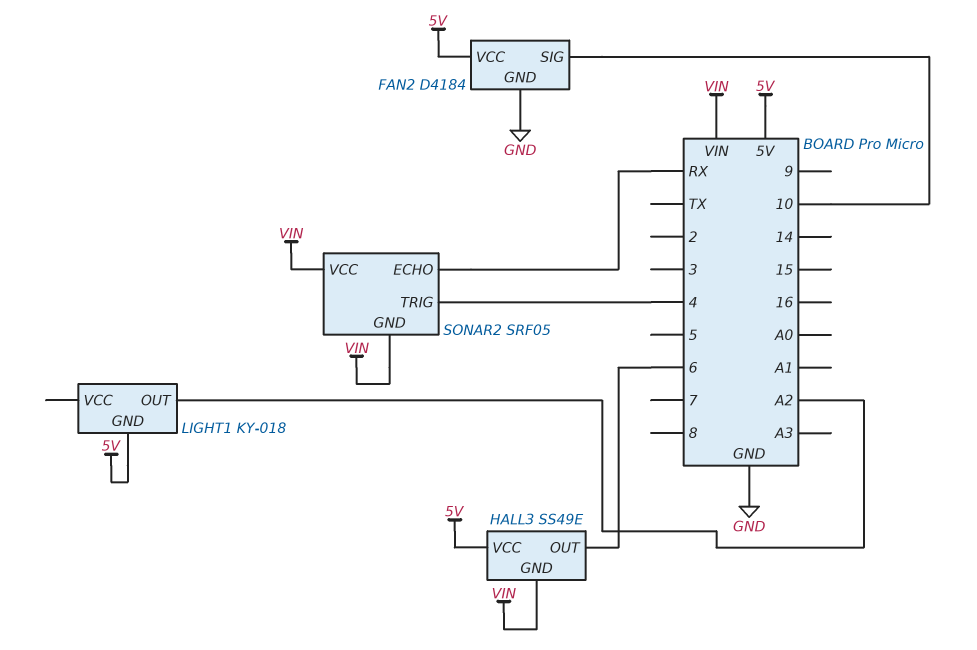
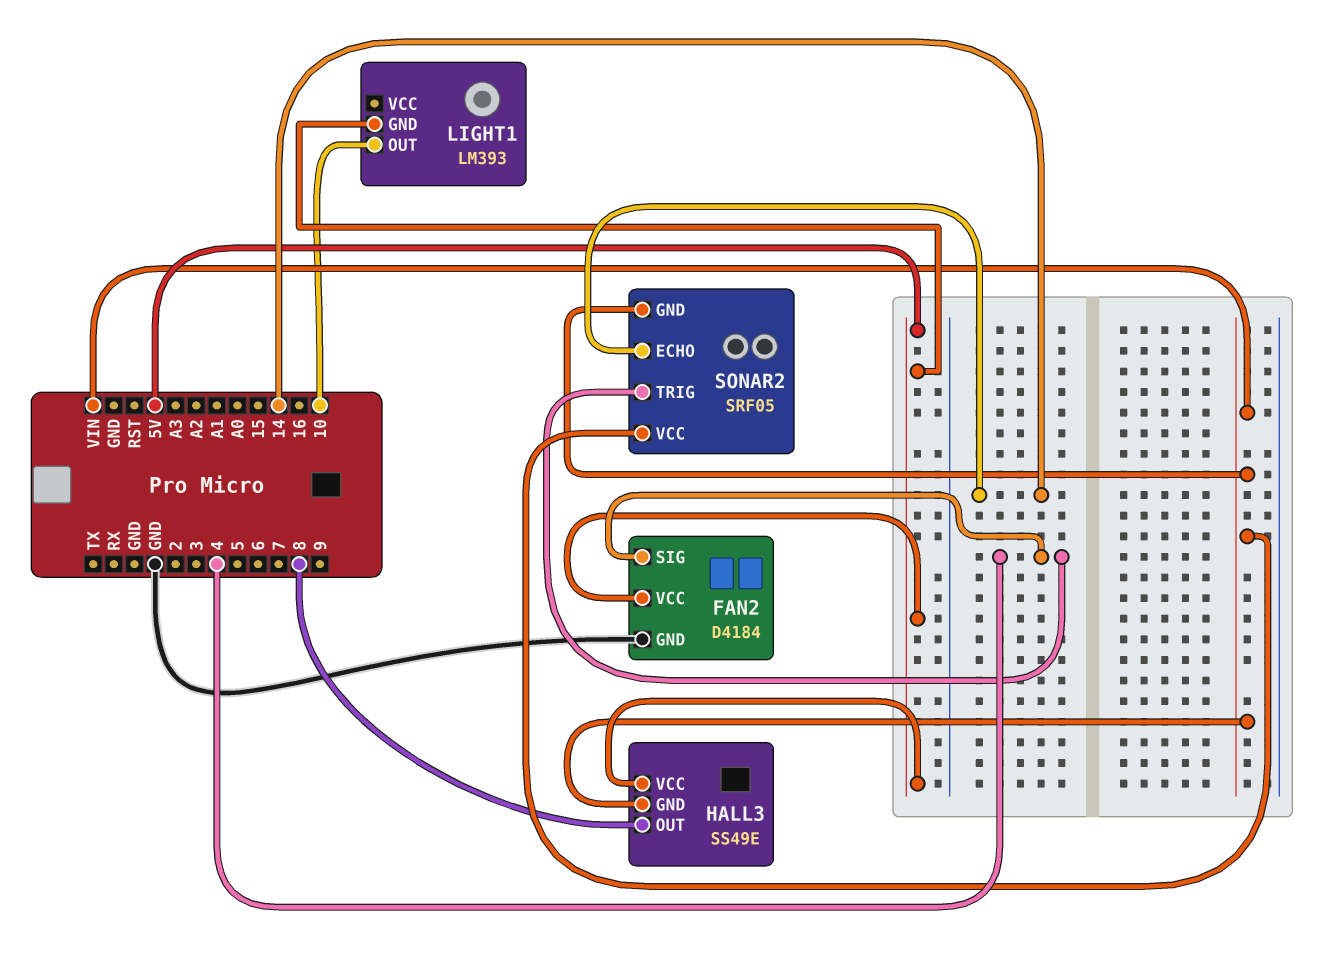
FAN2 pin SIG: 10 -> 4
HALL3 pin OUT: 6 -> 8
LIGHT1: KY-018 -> LM393
LIGHT1 pin OUT: A2 -> 10
SONAR2 pin ECHO: RX -> 14

